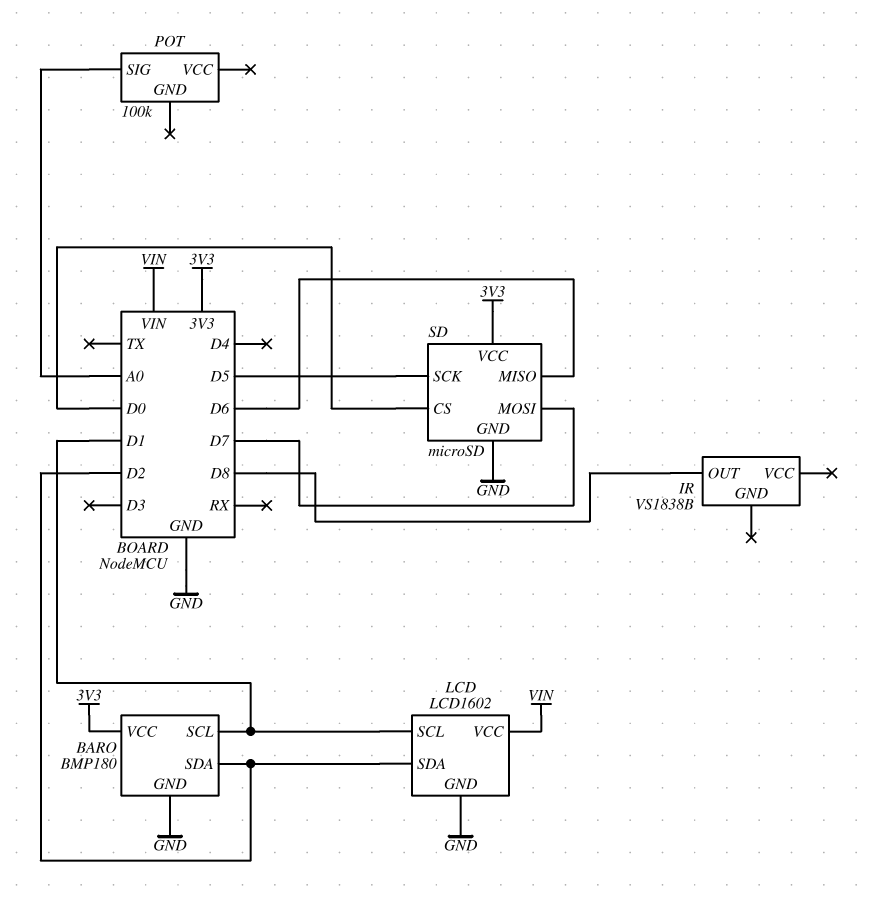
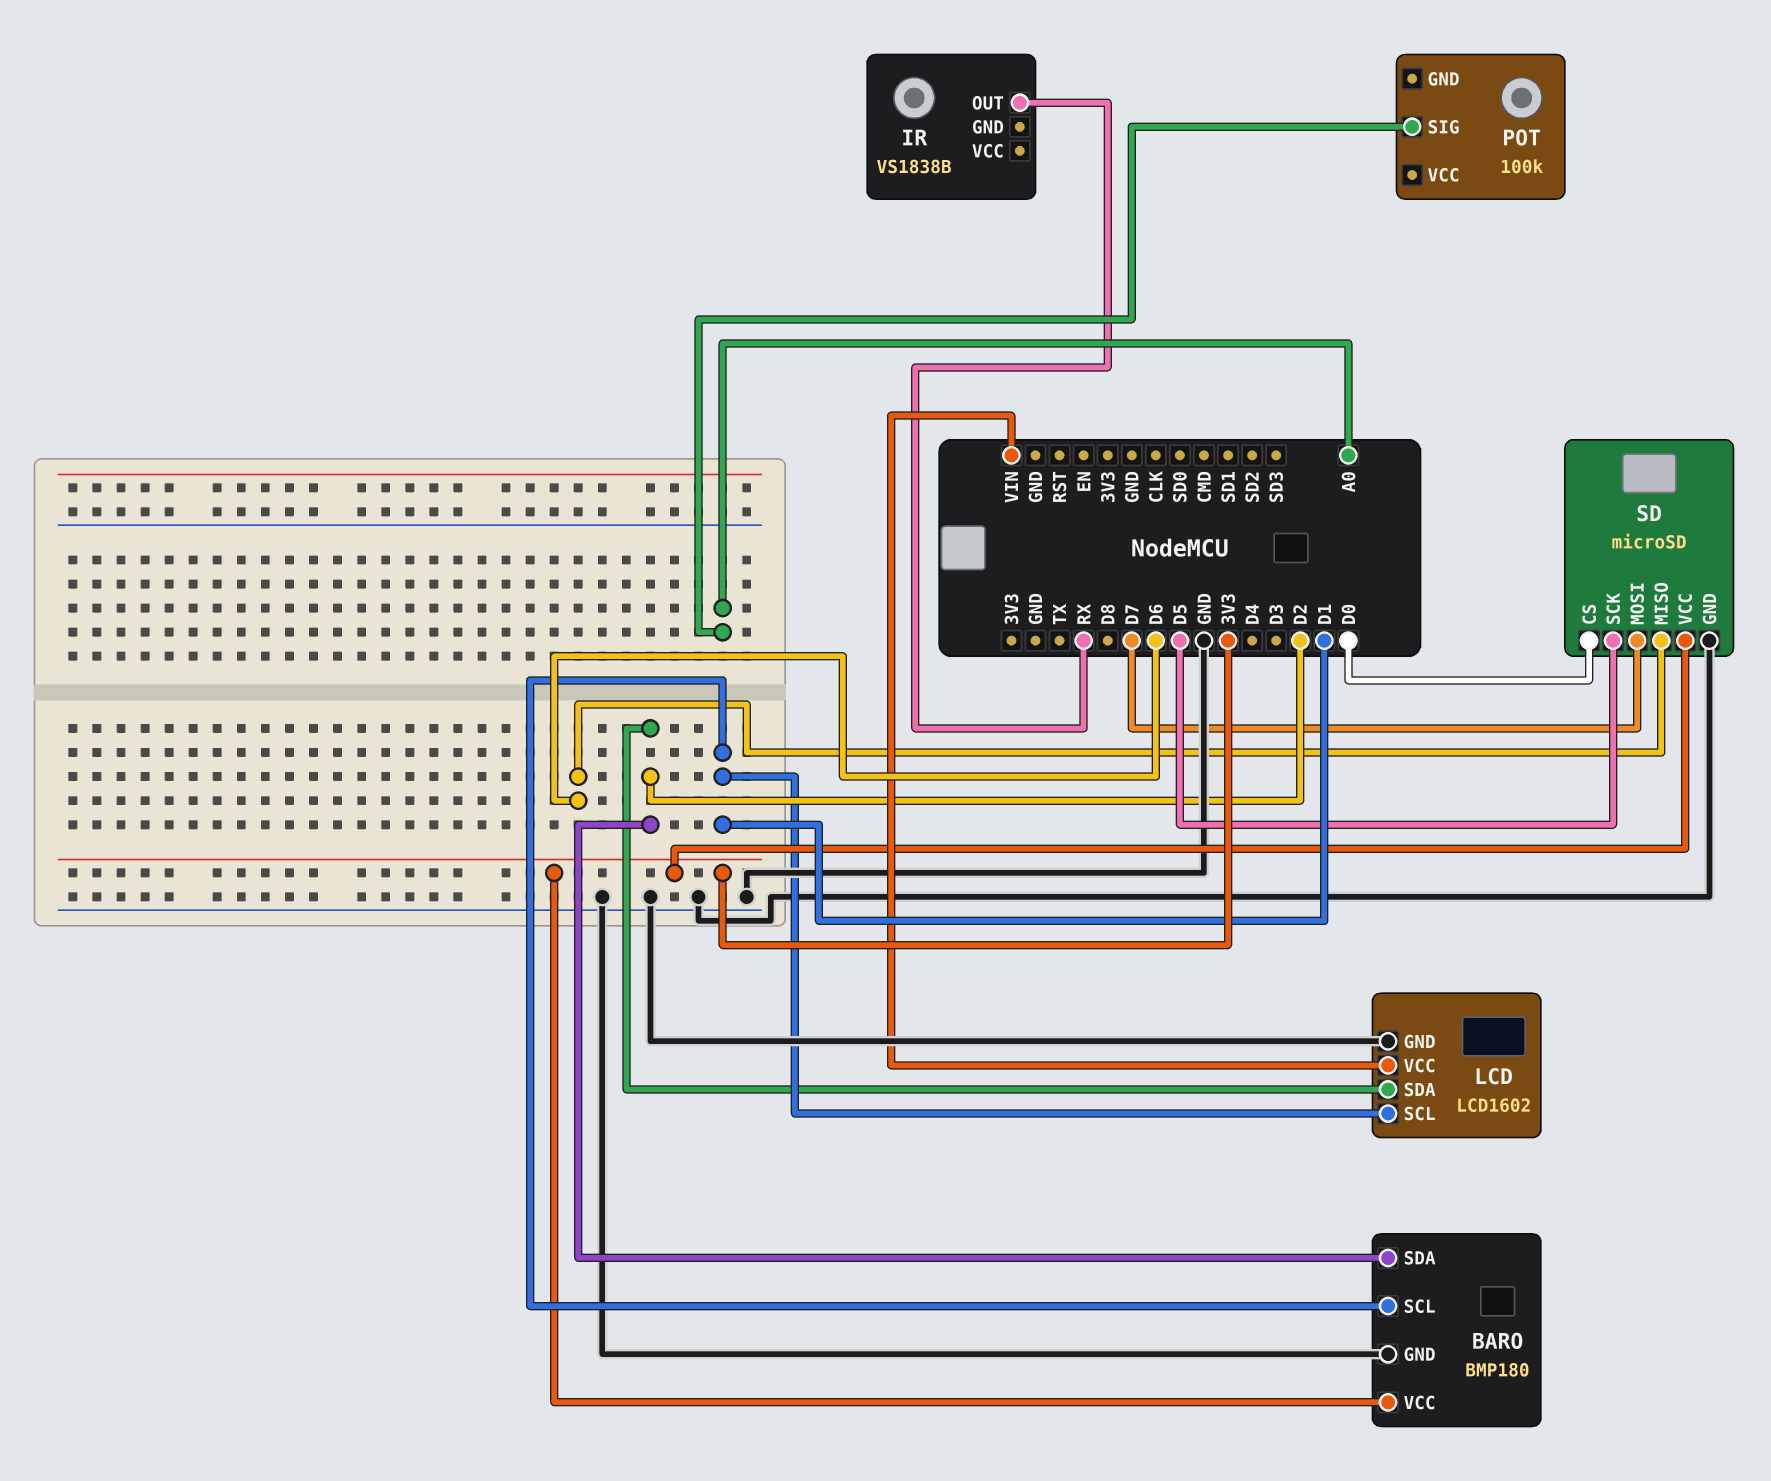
IR pin OUT: D8 -> RX

